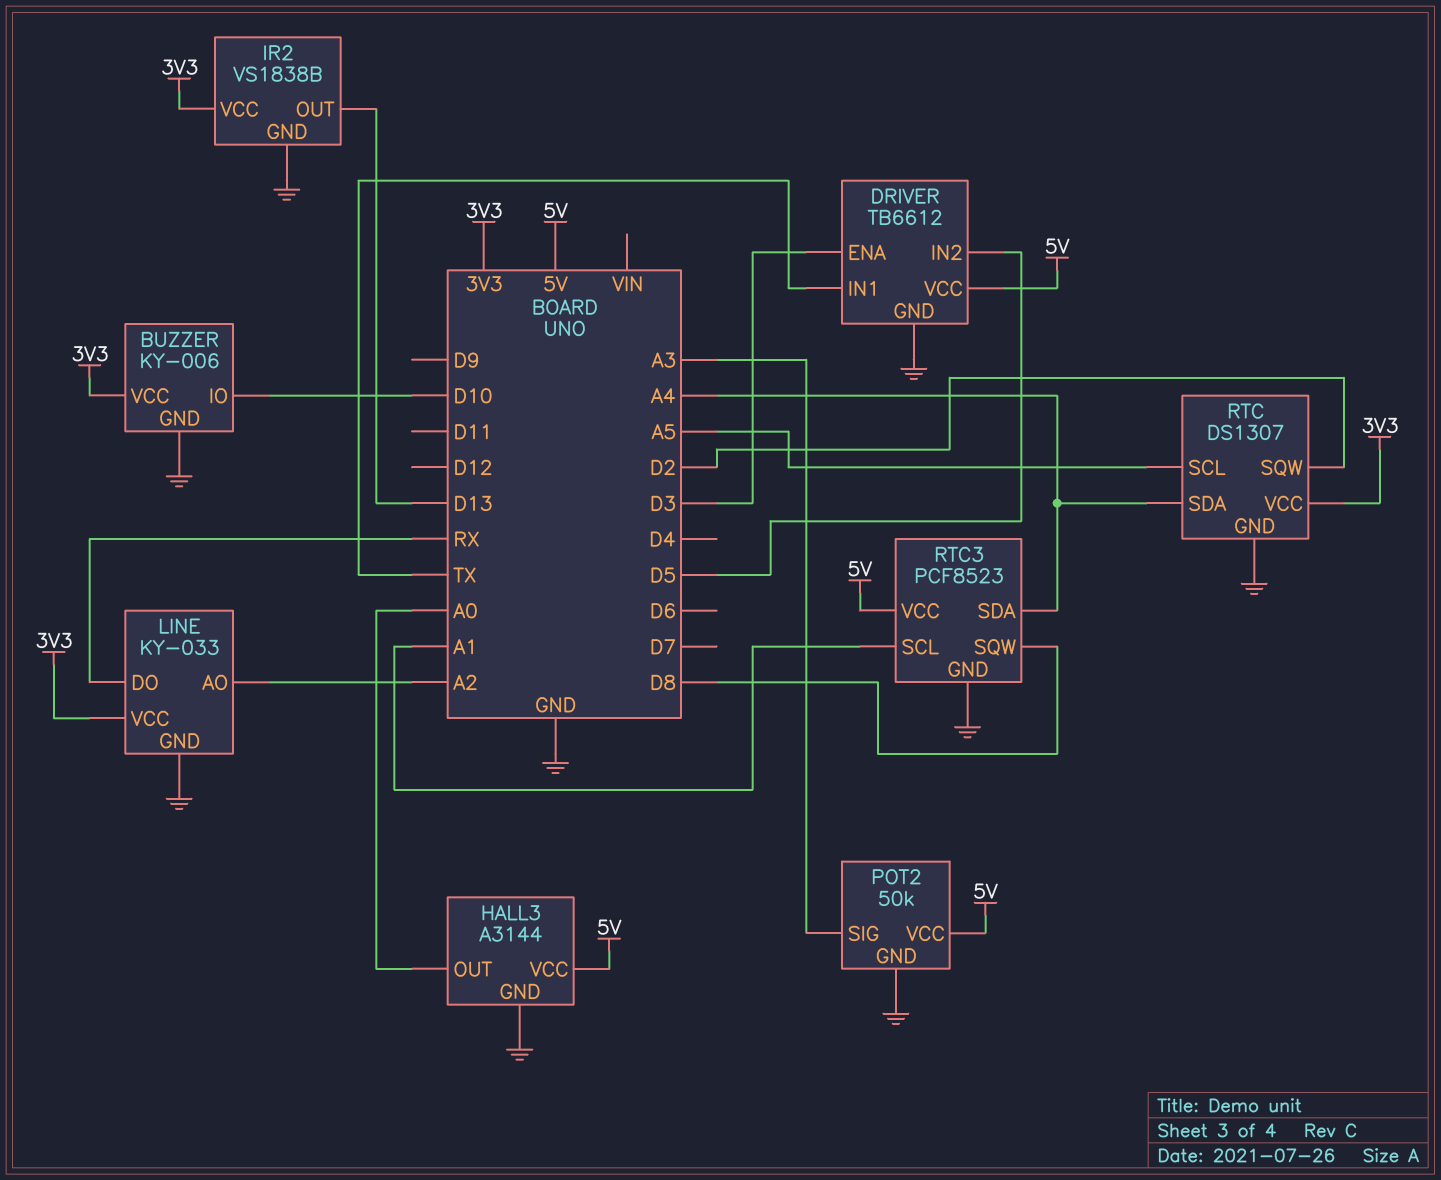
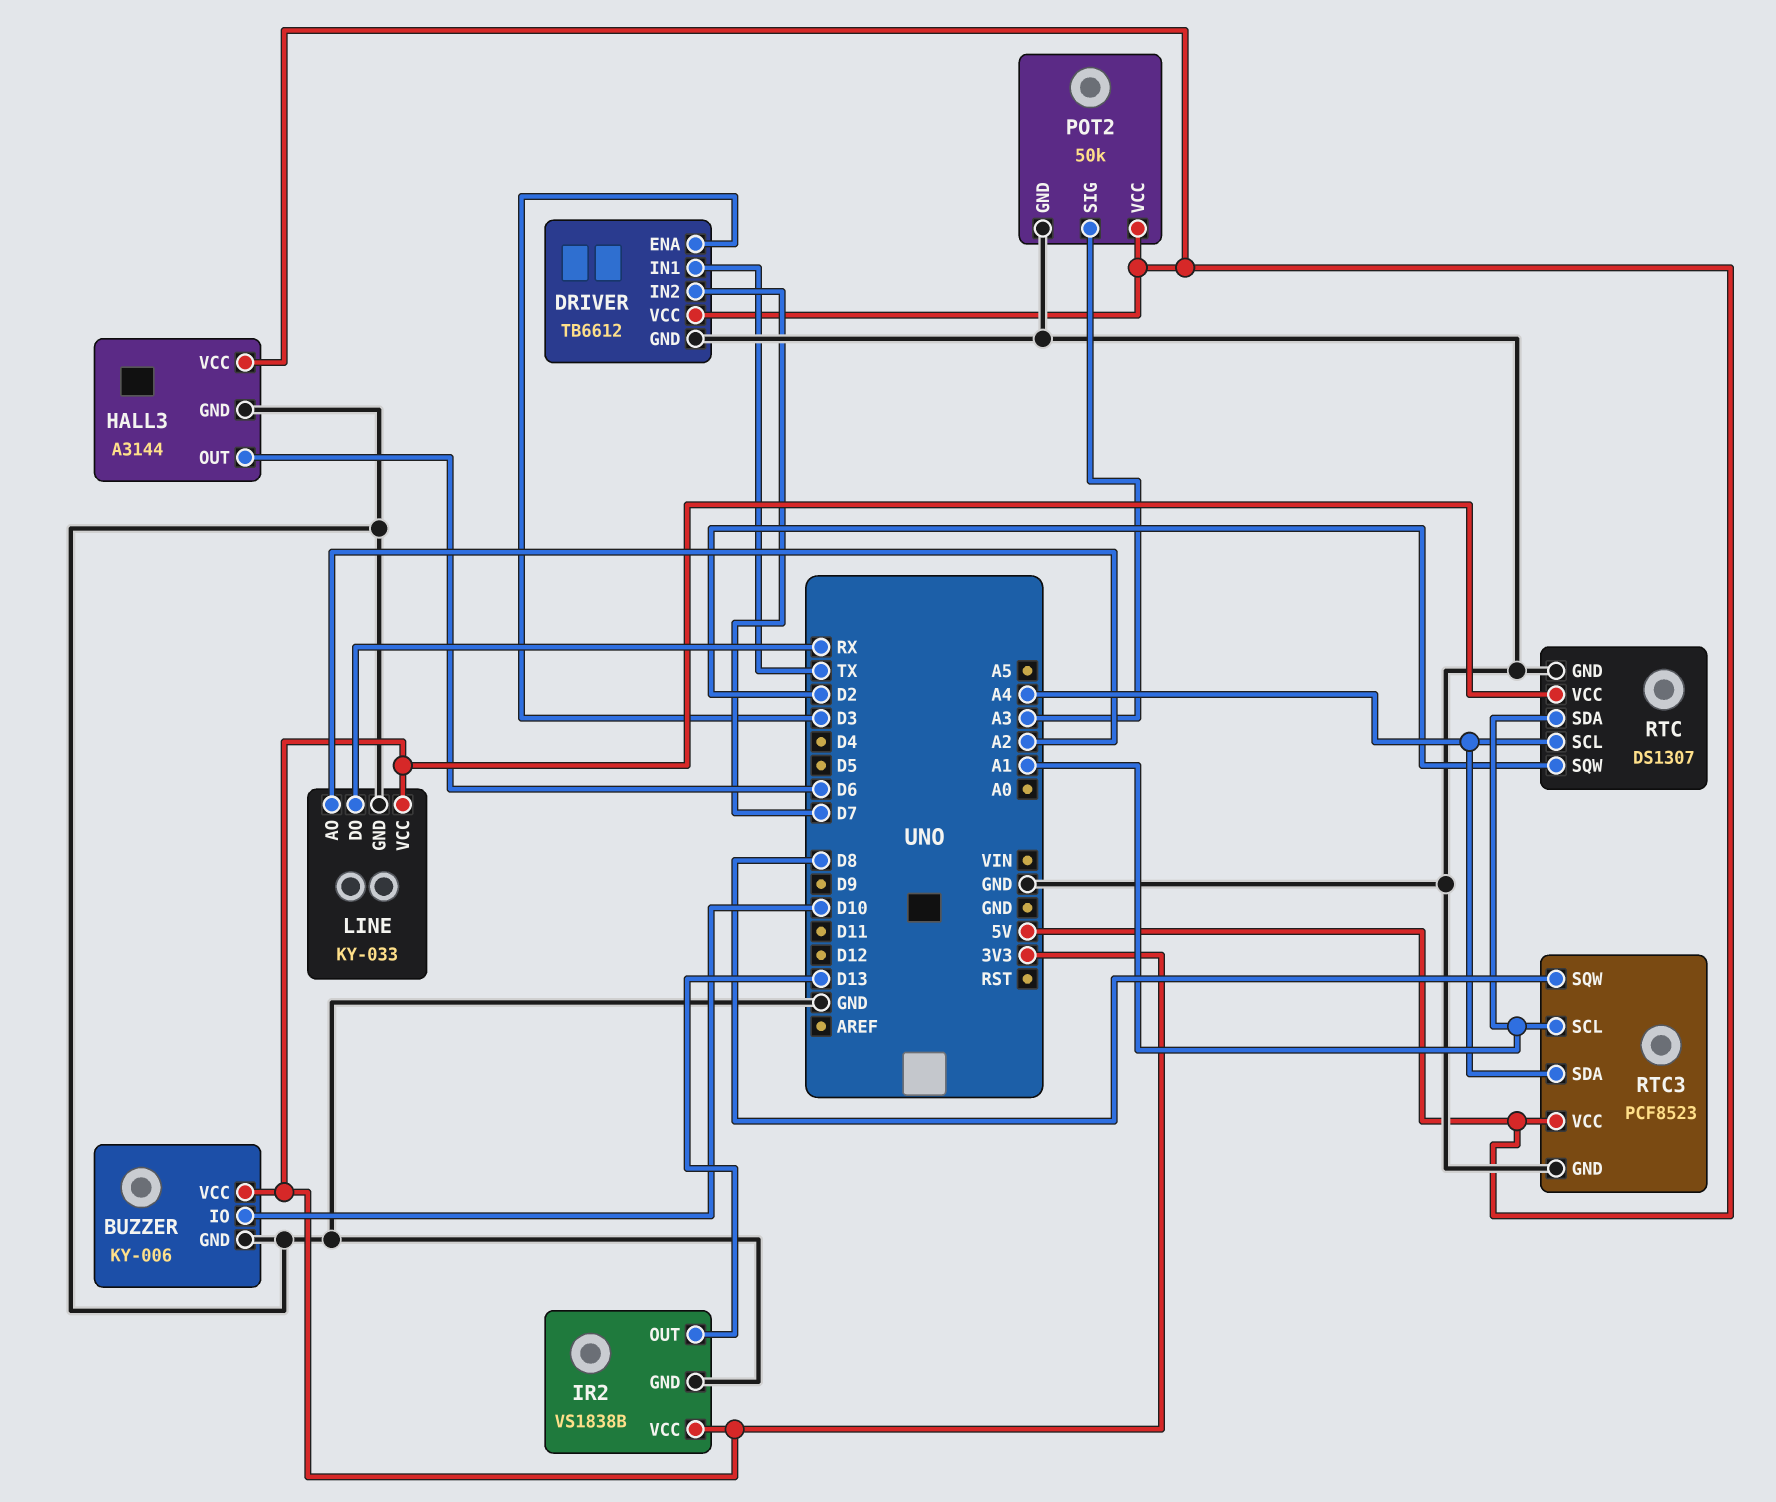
DRIVER pin IN2: D5 -> D7
HALL3 pin OUT: A0 -> D6
RTC pin SCL: A5 -> A4
RTC pin SDA: A4 -> A1

